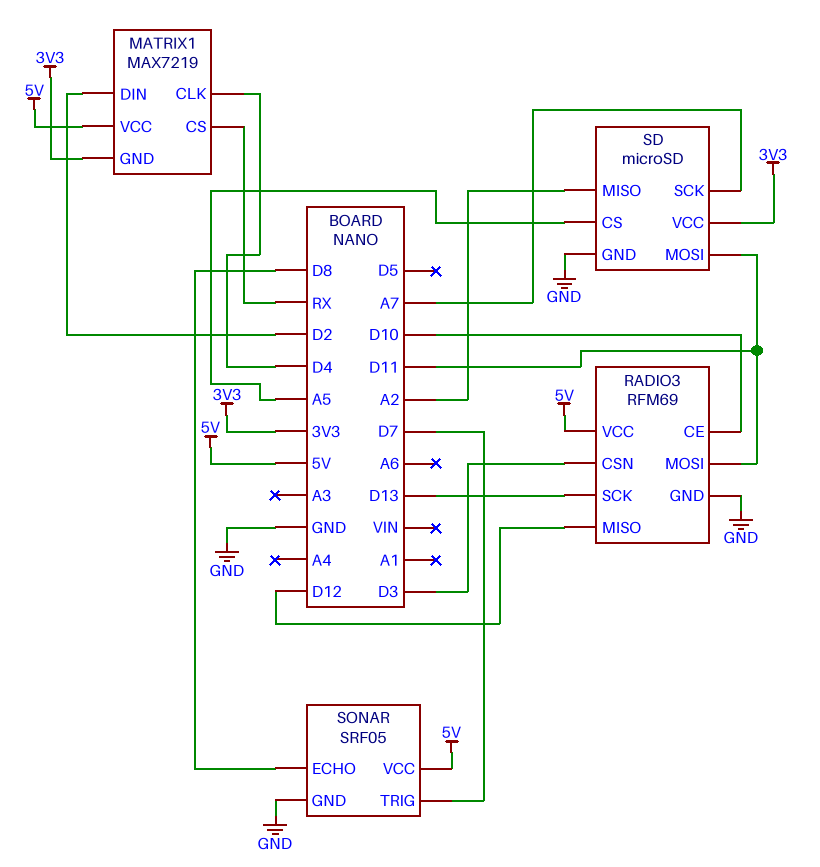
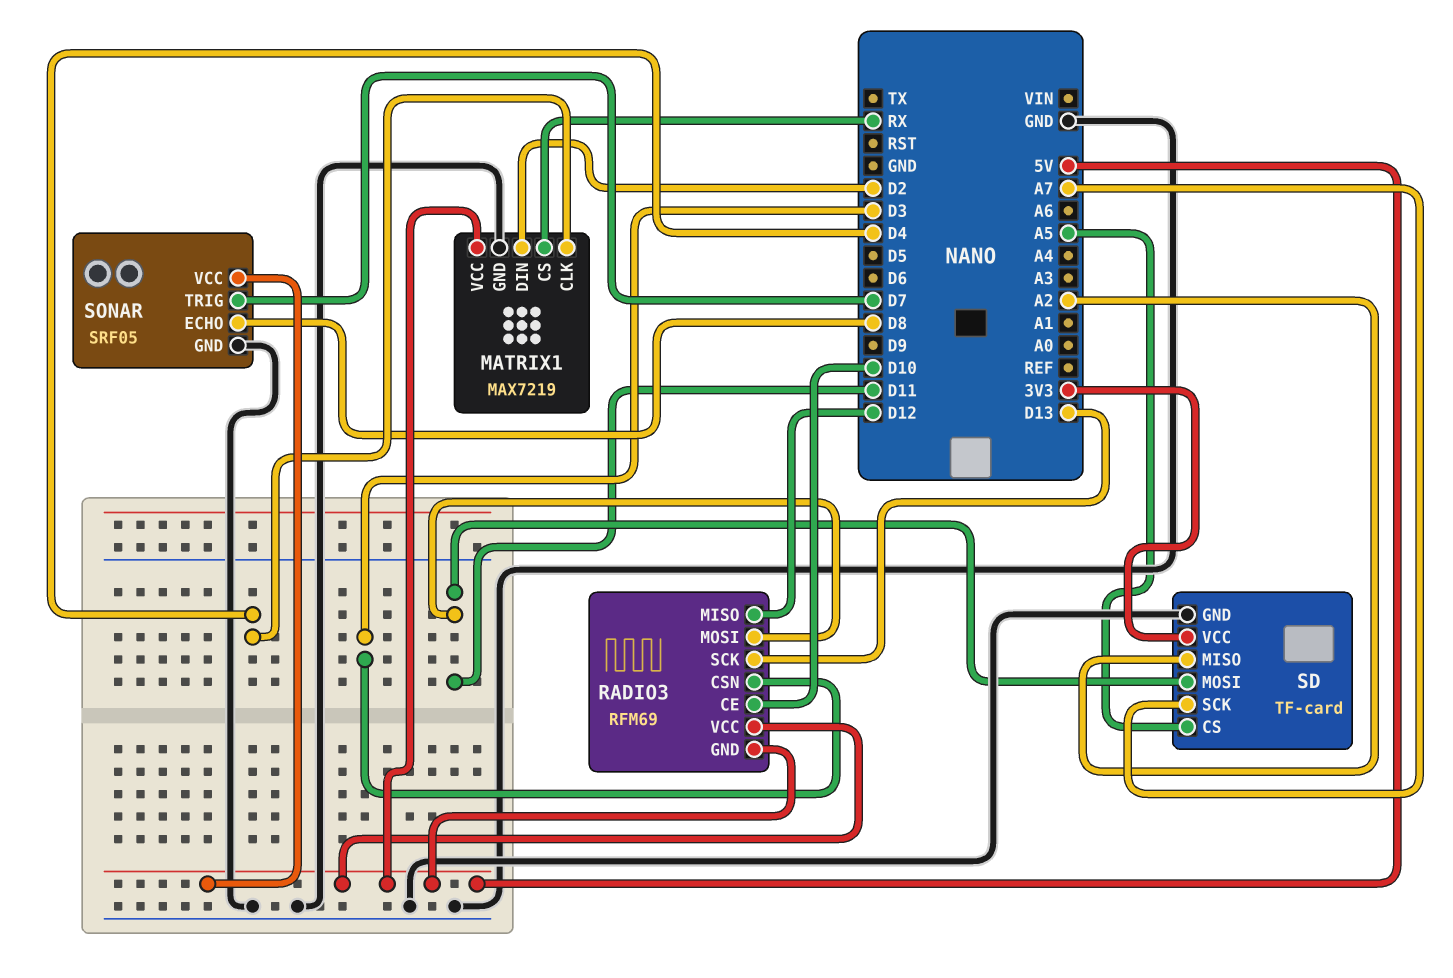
MATRIX1 pin GND: 3V3 -> GND
RADIO3 pin GND: GND -> 5V
SD: microSD -> TF-card

